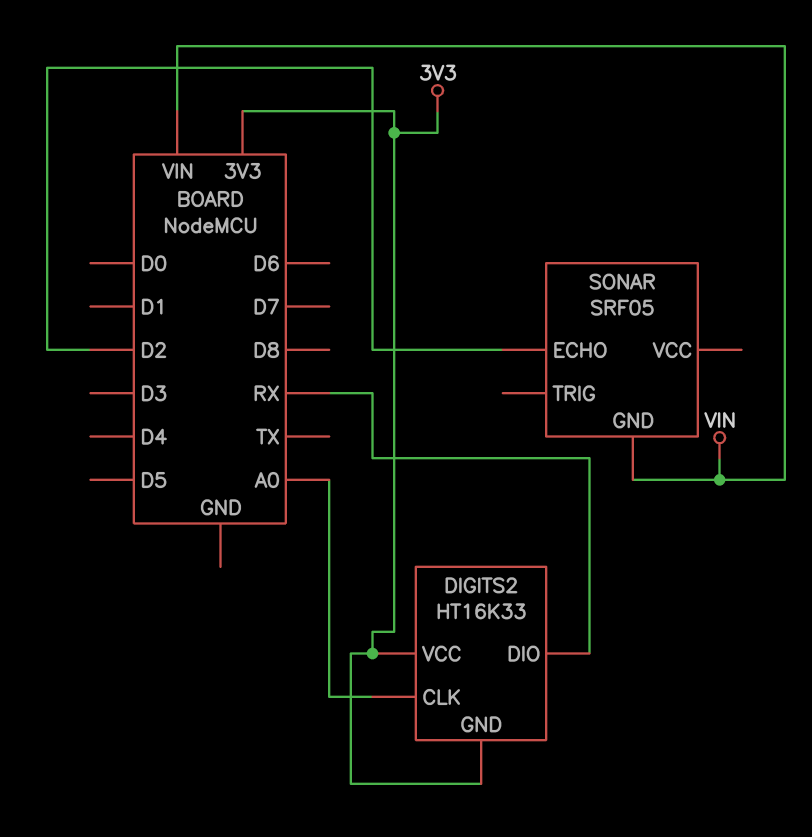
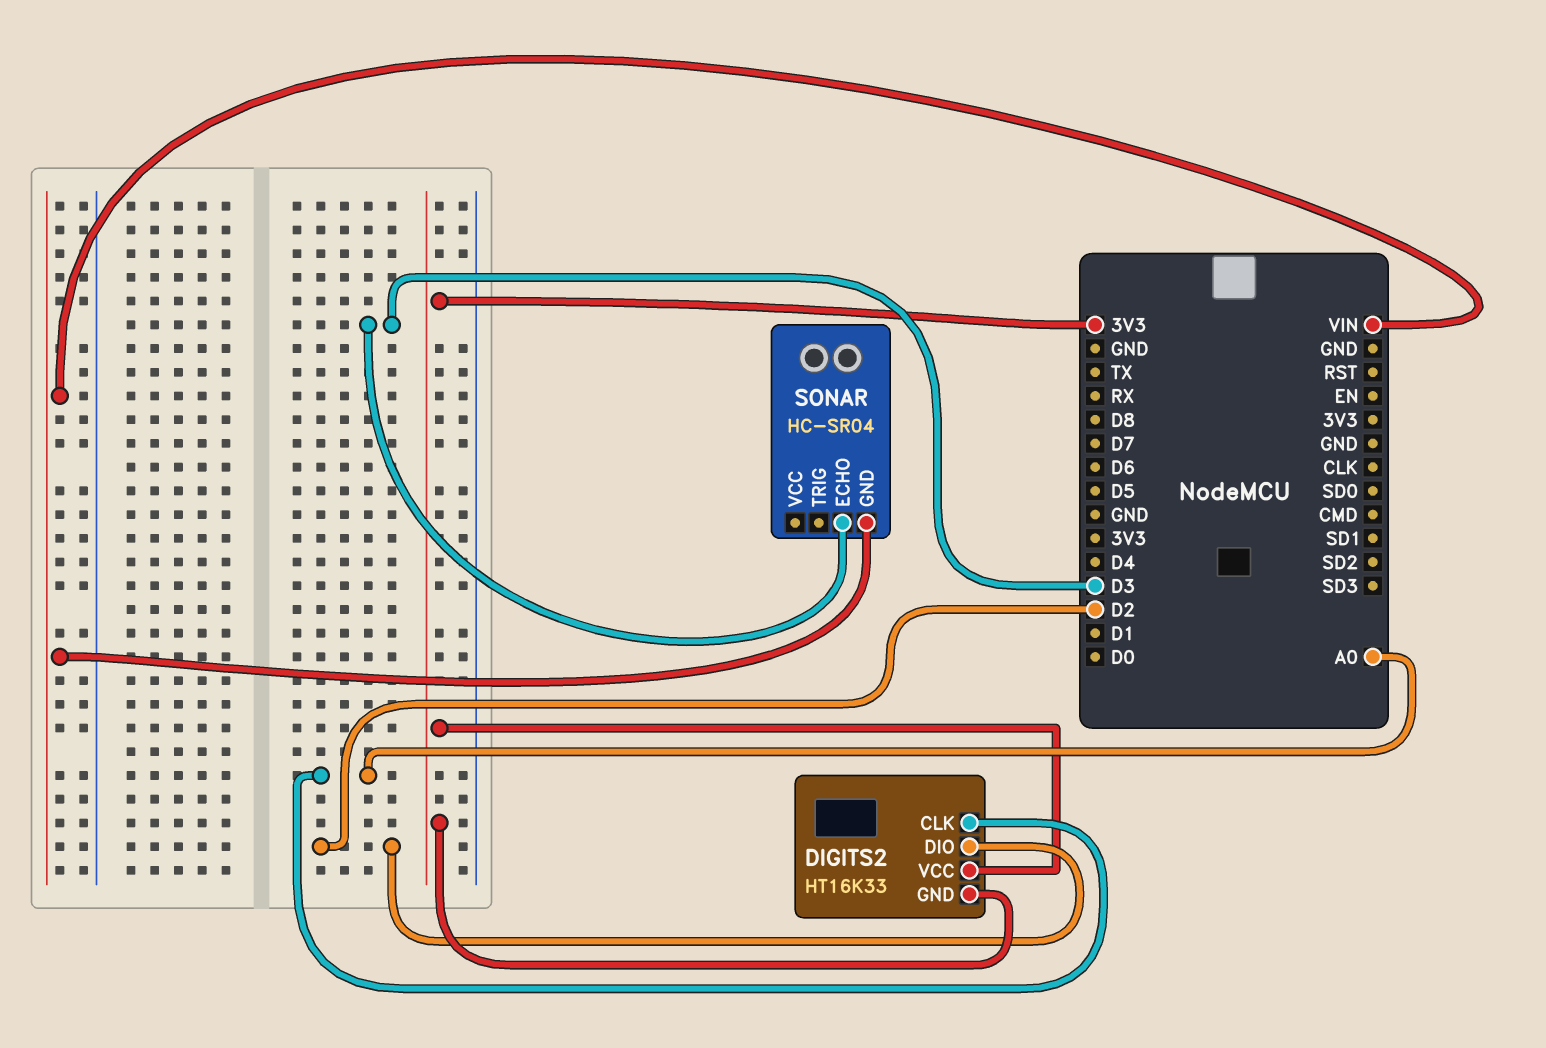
DIGITS2 pin DIO: RX -> D2
SONAR: SRF05 -> HC-SR04
SONAR pin ECHO: D2 -> D3

